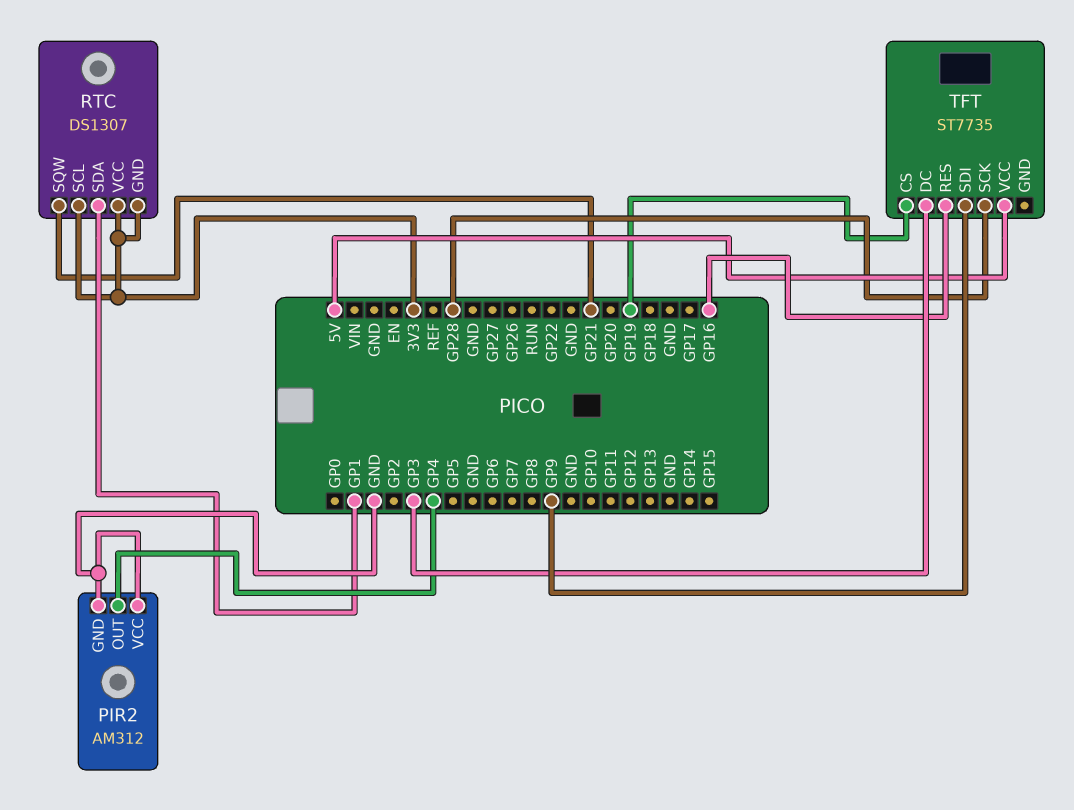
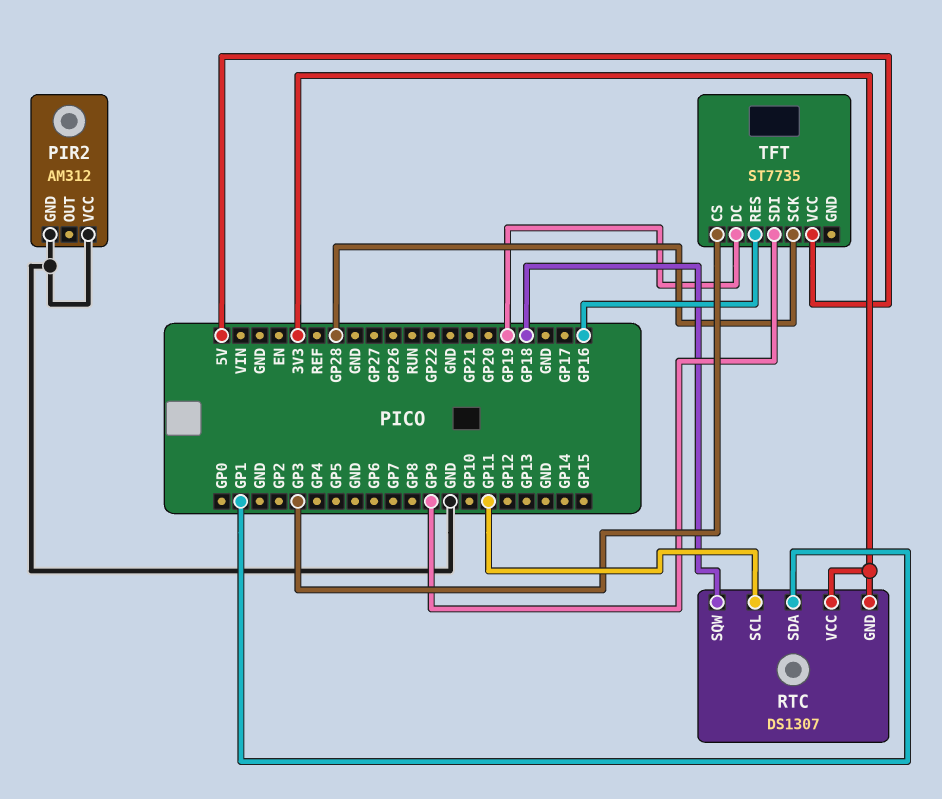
PIR2 pin OUT: GP4 -> none
RTC pin SCL: 3V3 -> GP11
RTC pin SQW: GP21 -> GP18
TFT pin CS: GP19 -> GP3
TFT pin DC: GP3 -> GP19

